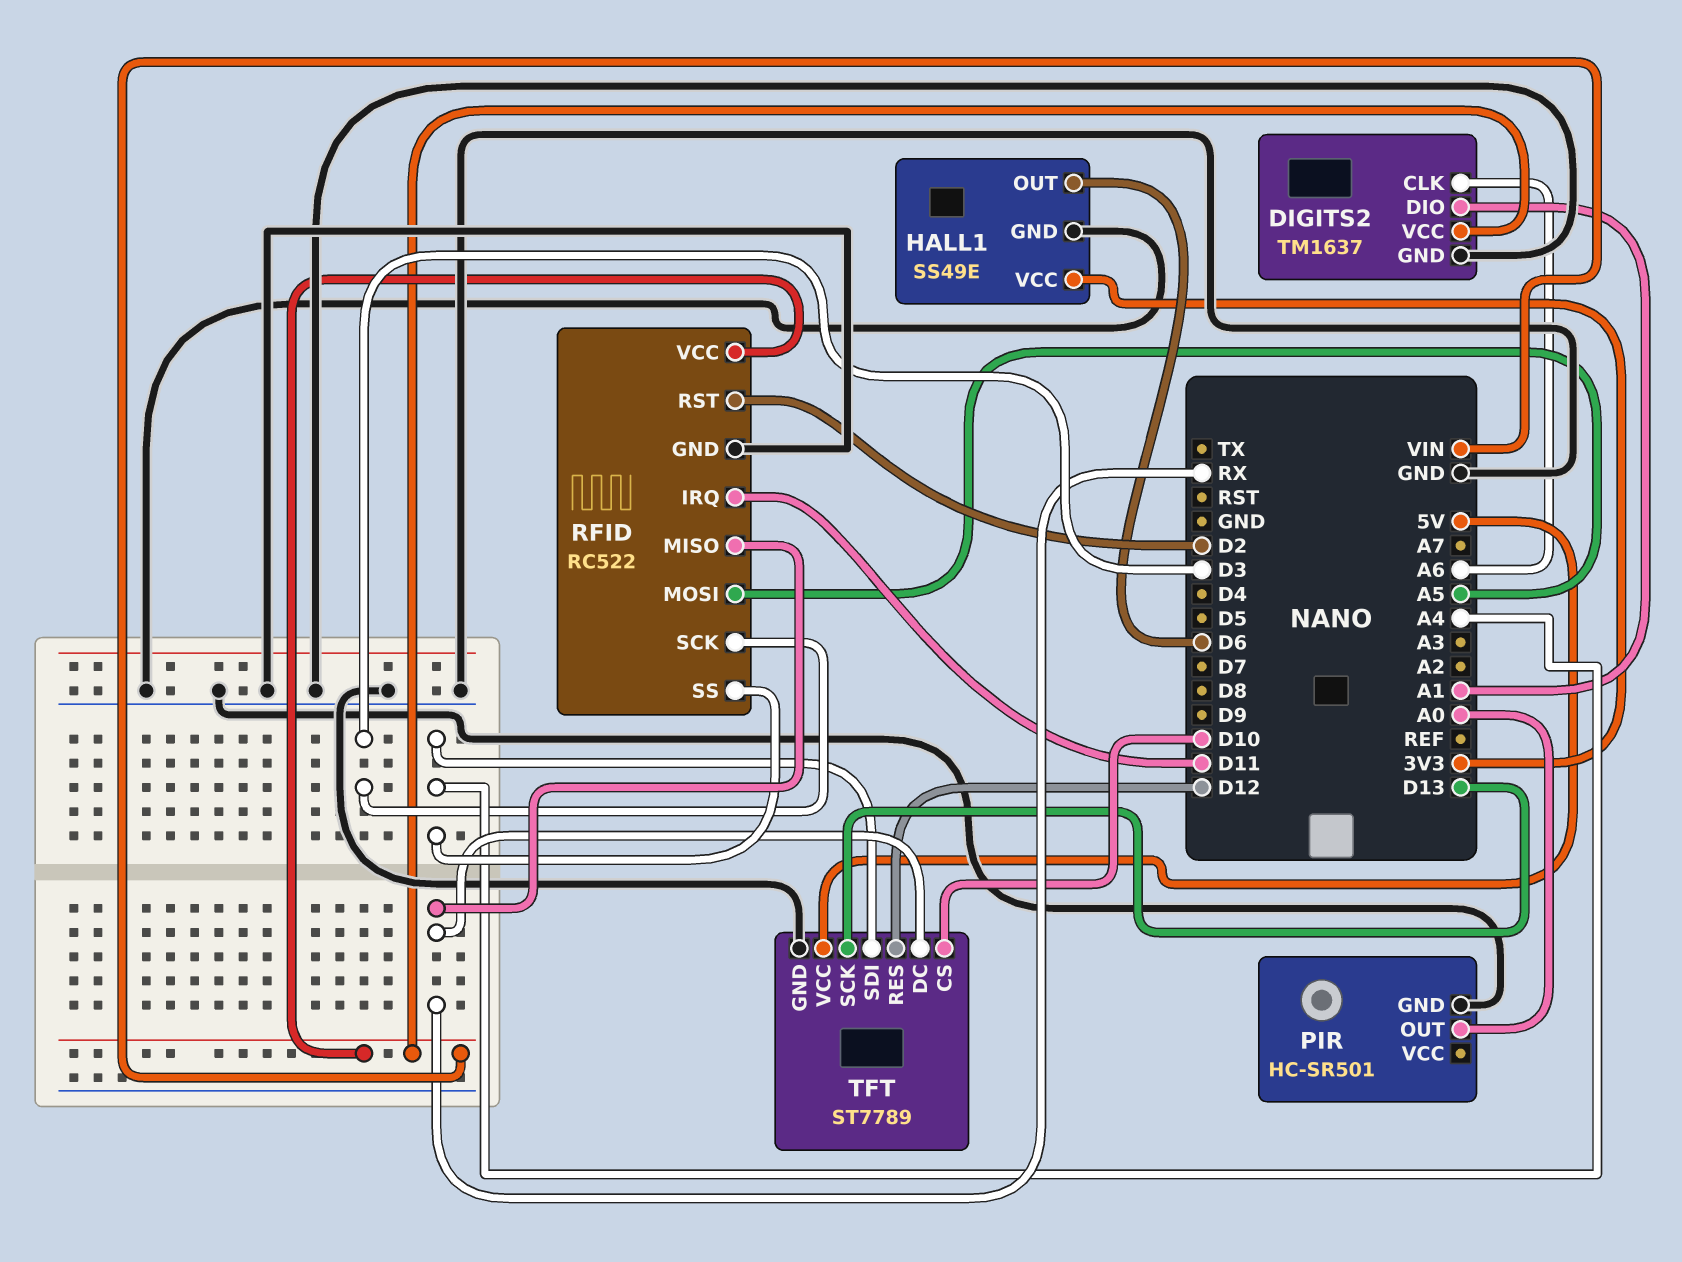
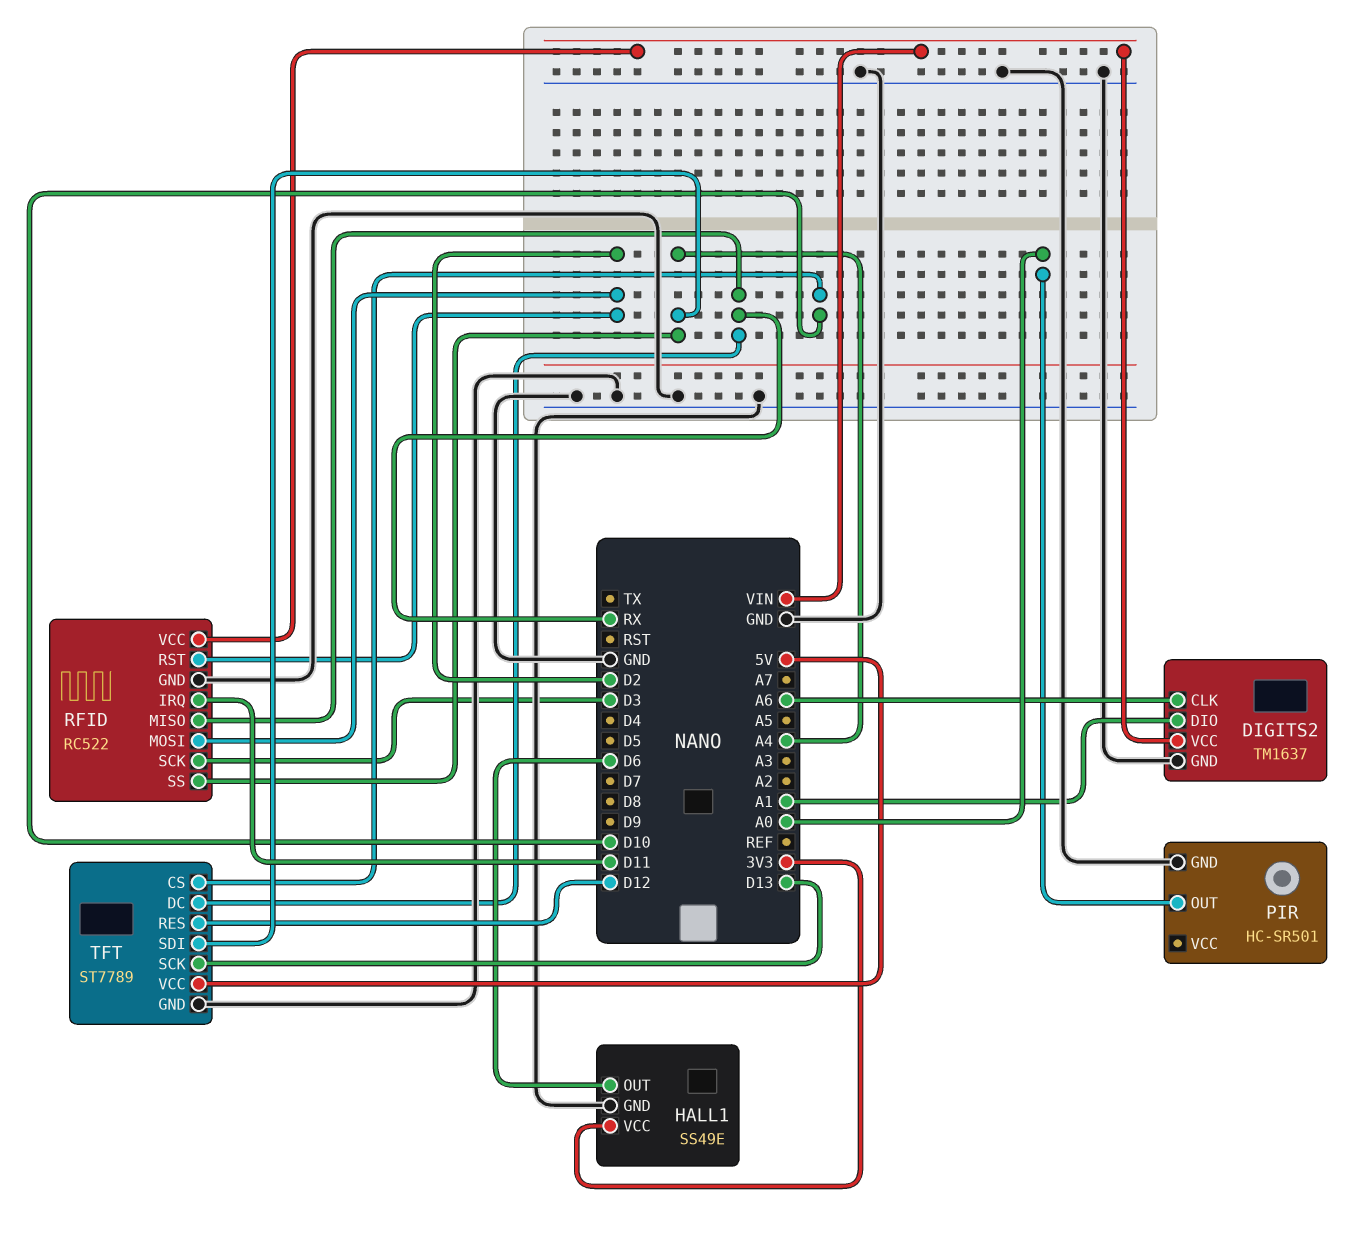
RFID pin MOSI: A5 -> D2

